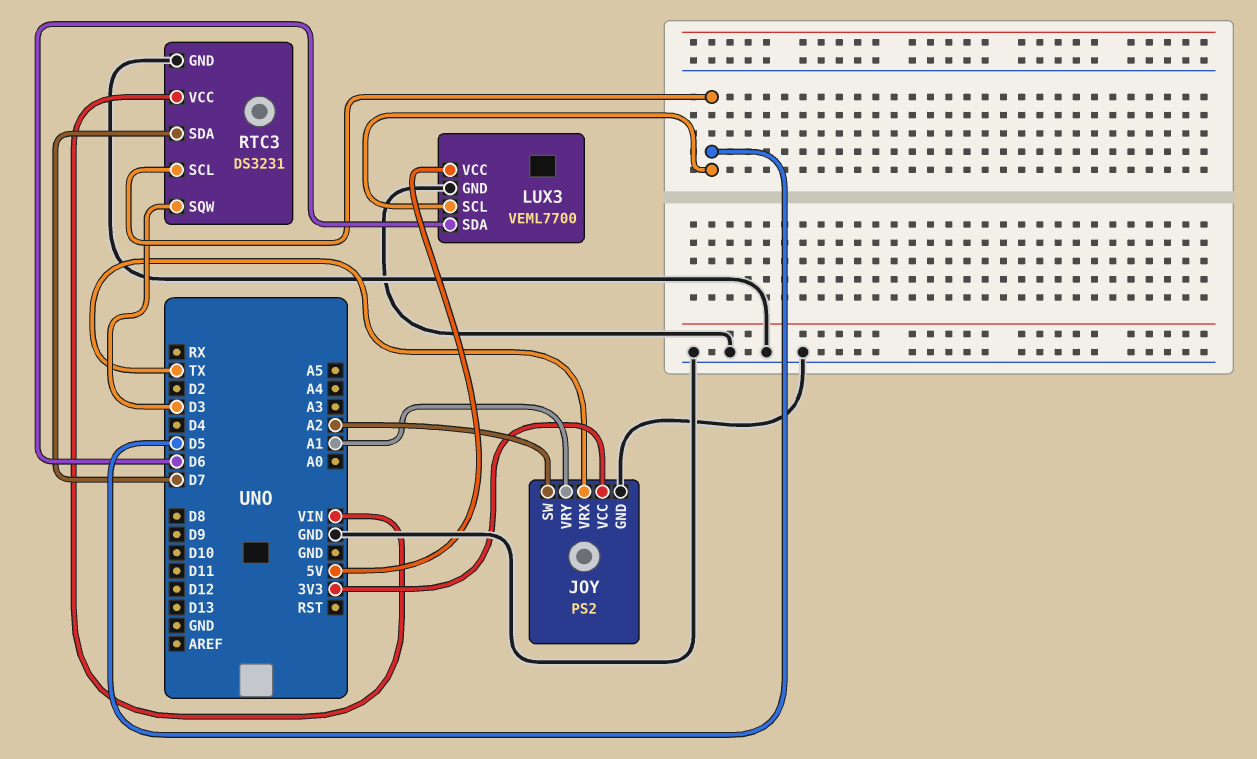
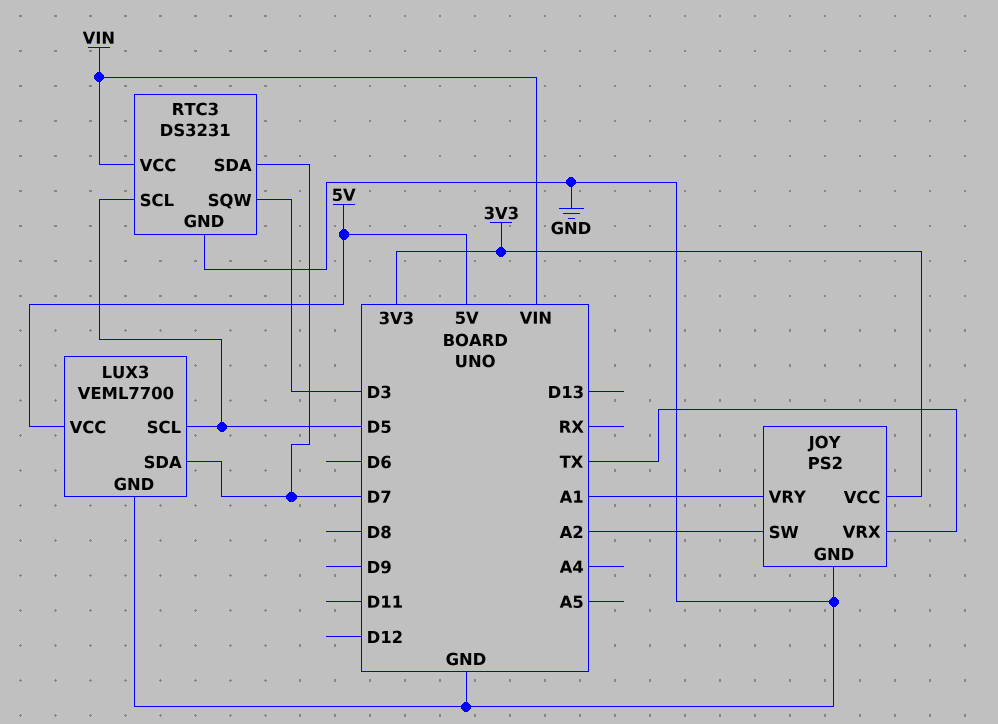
LUX3 pin SDA: D6 -> D7

